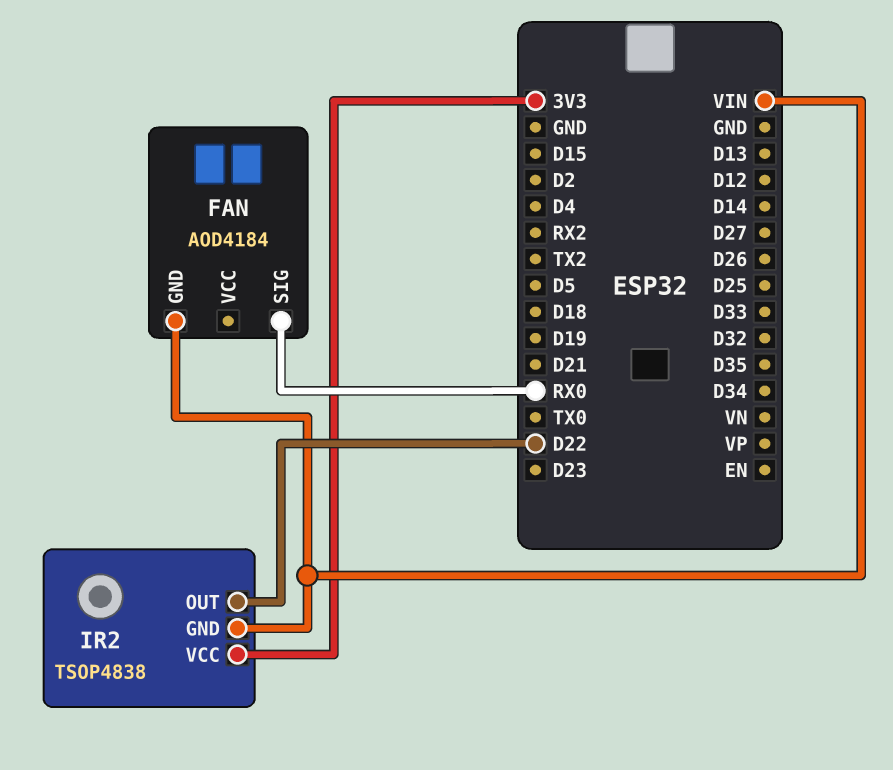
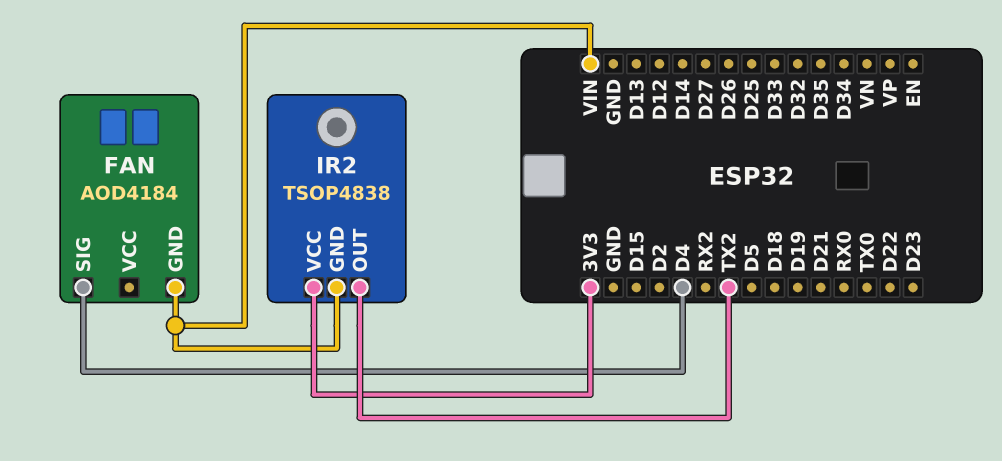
FAN pin SIG: RX0 -> D4
IR2 pin OUT: D22 -> TX2

